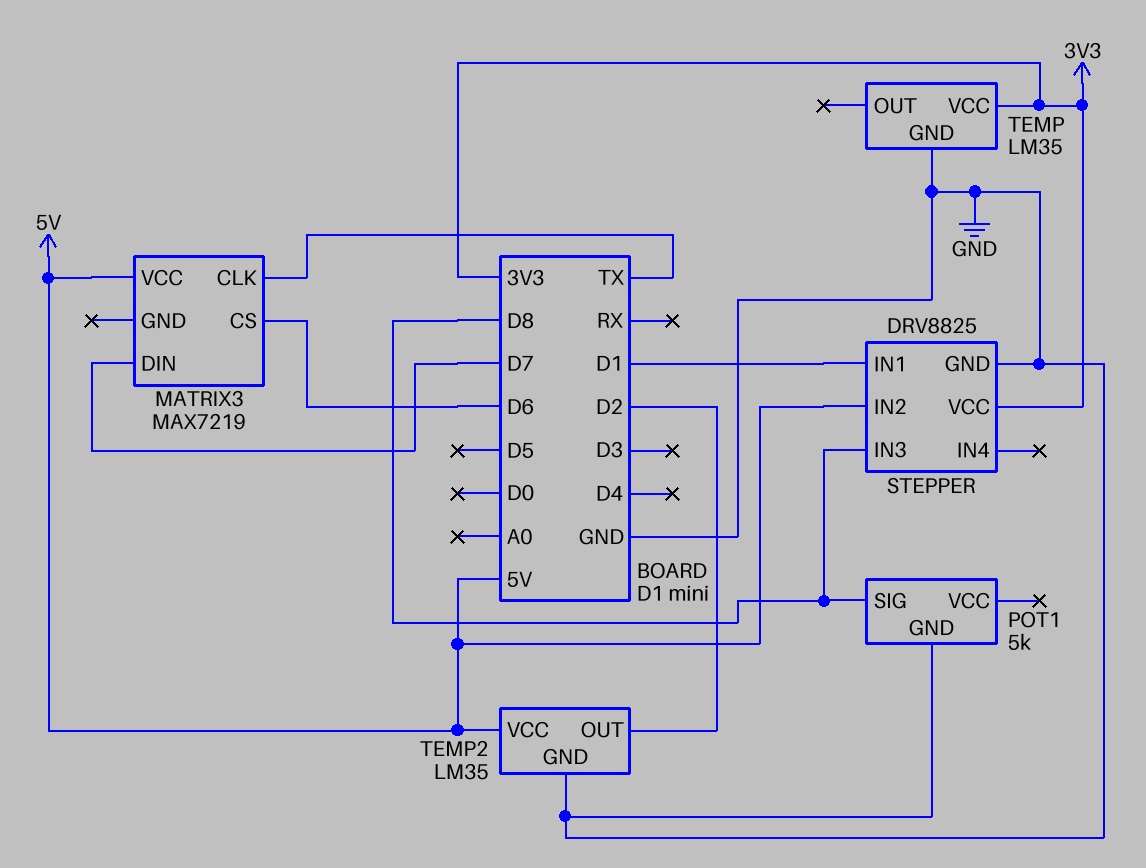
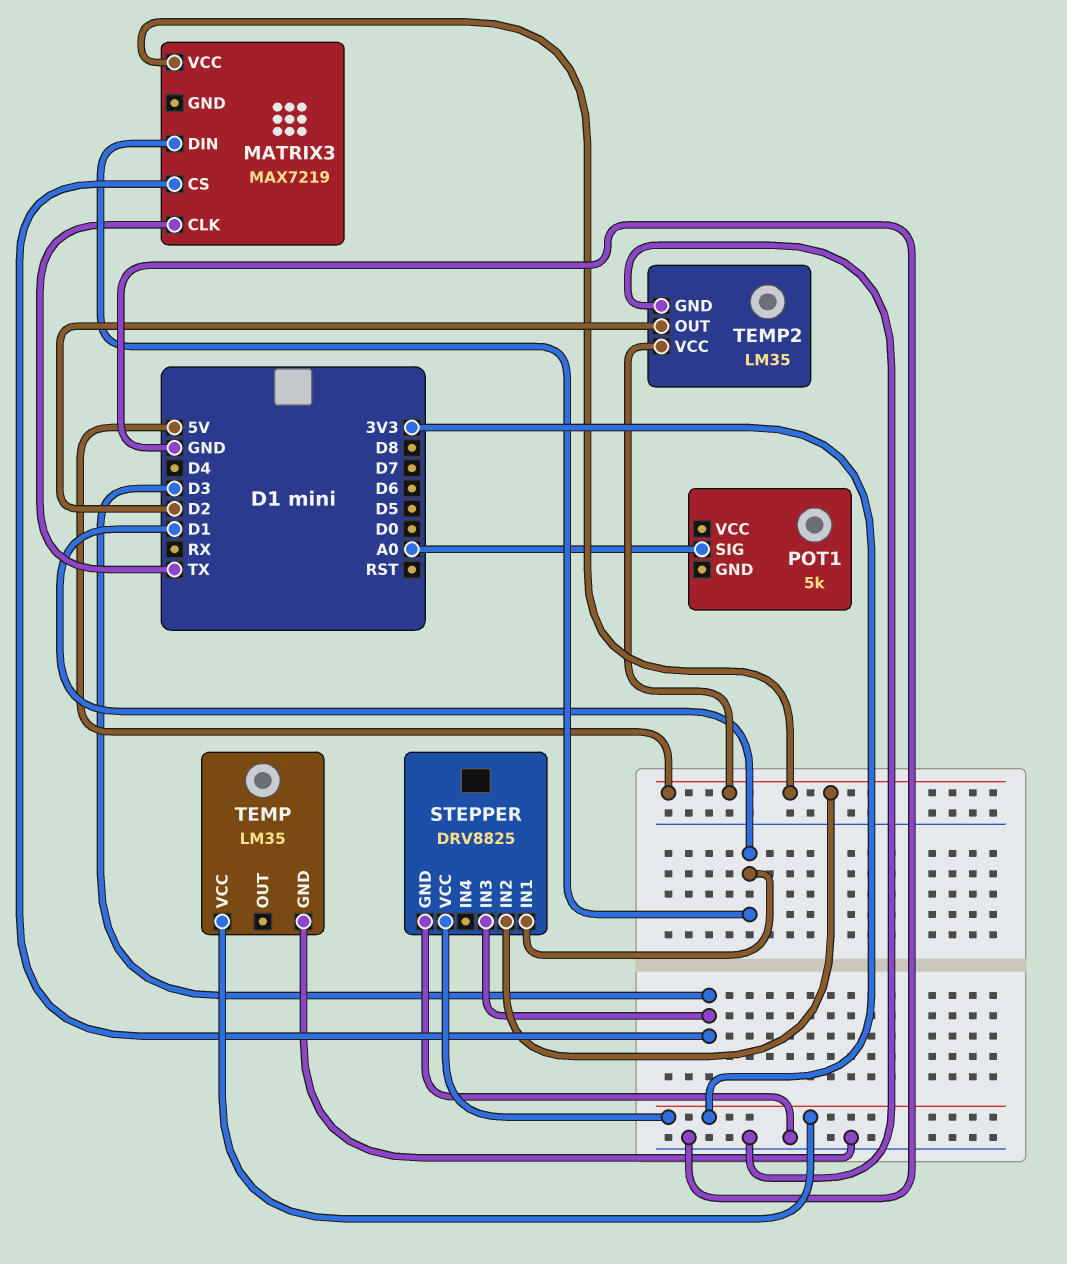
MATRIX3 pin CS: D6 -> D3
MATRIX3 pin DIN: D7 -> D1
POT1 pin GND: GND -> none
POT1 pin SIG: D8 -> A0
STEPPER pin IN3: D8 -> D3

